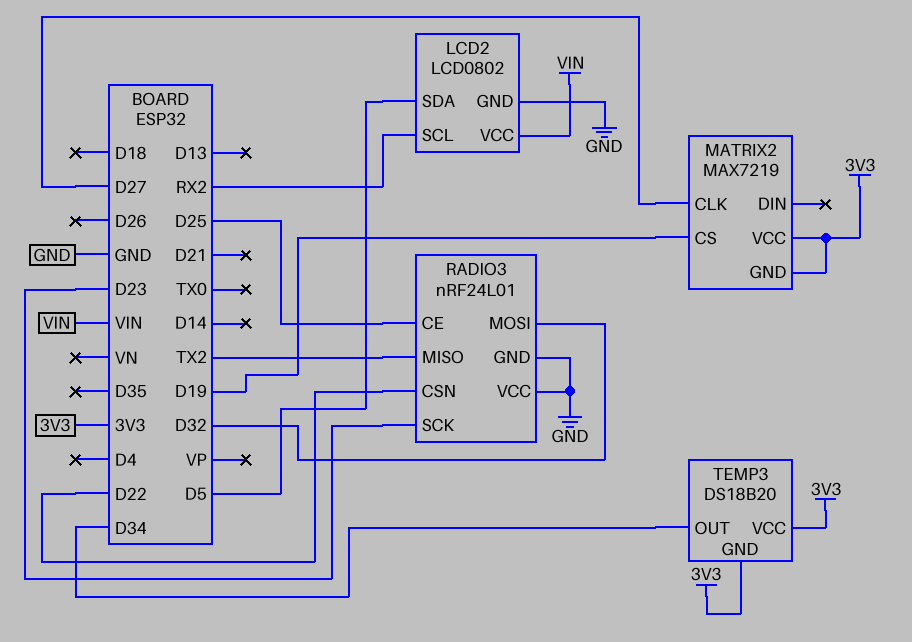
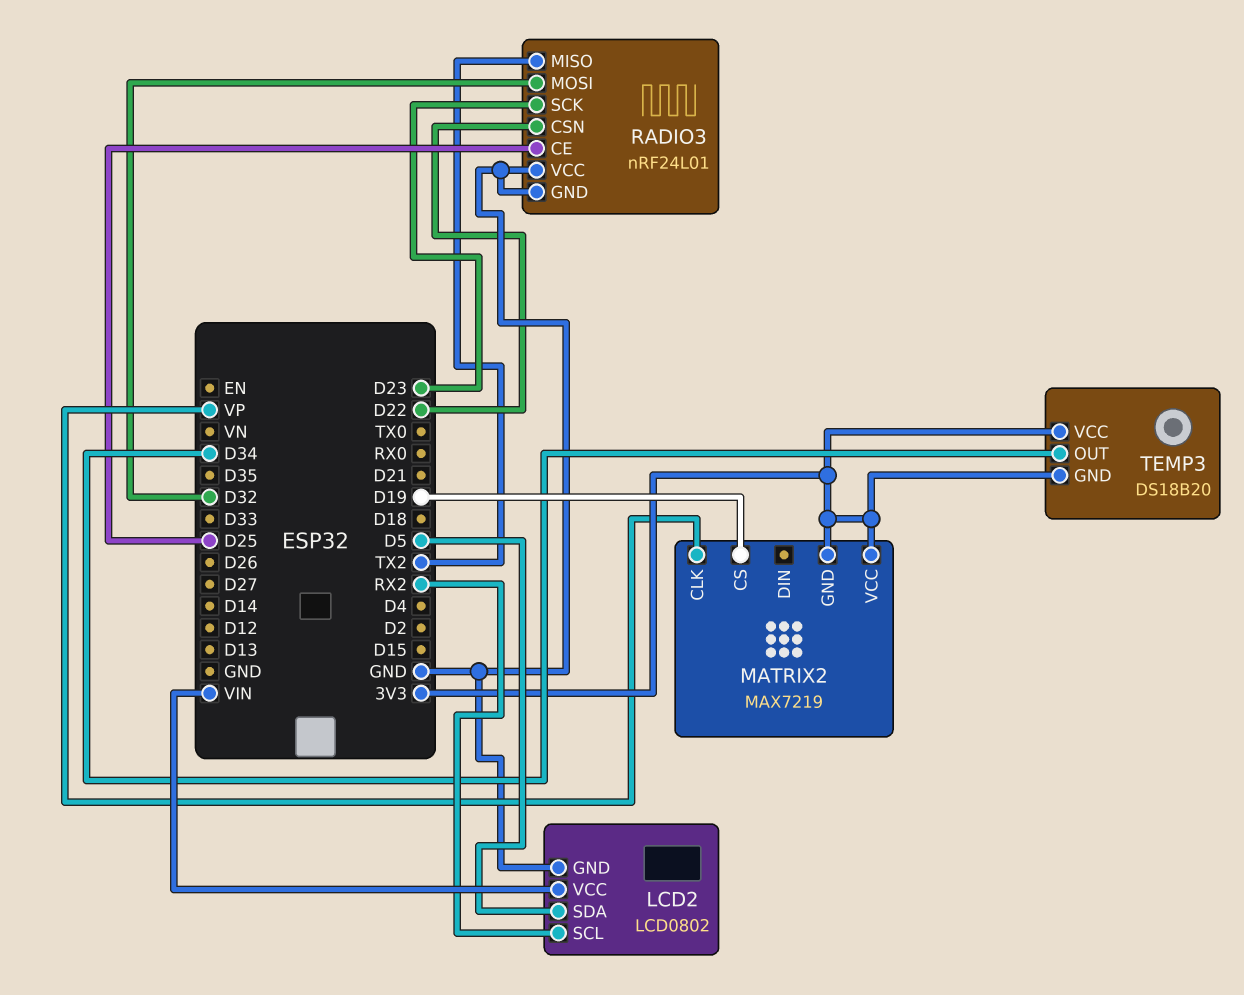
MATRIX2 pin CLK: D27 -> VP

